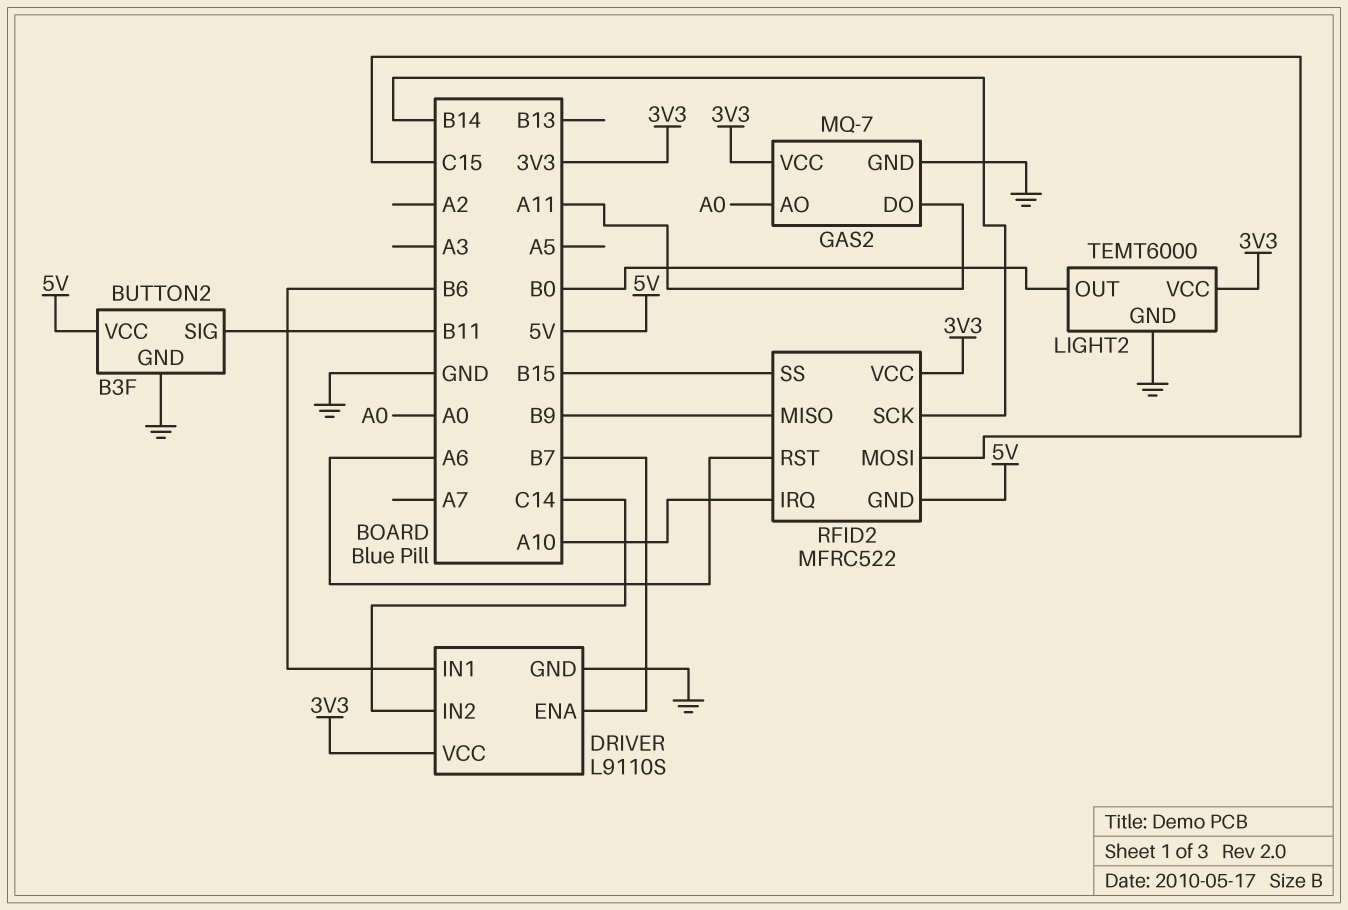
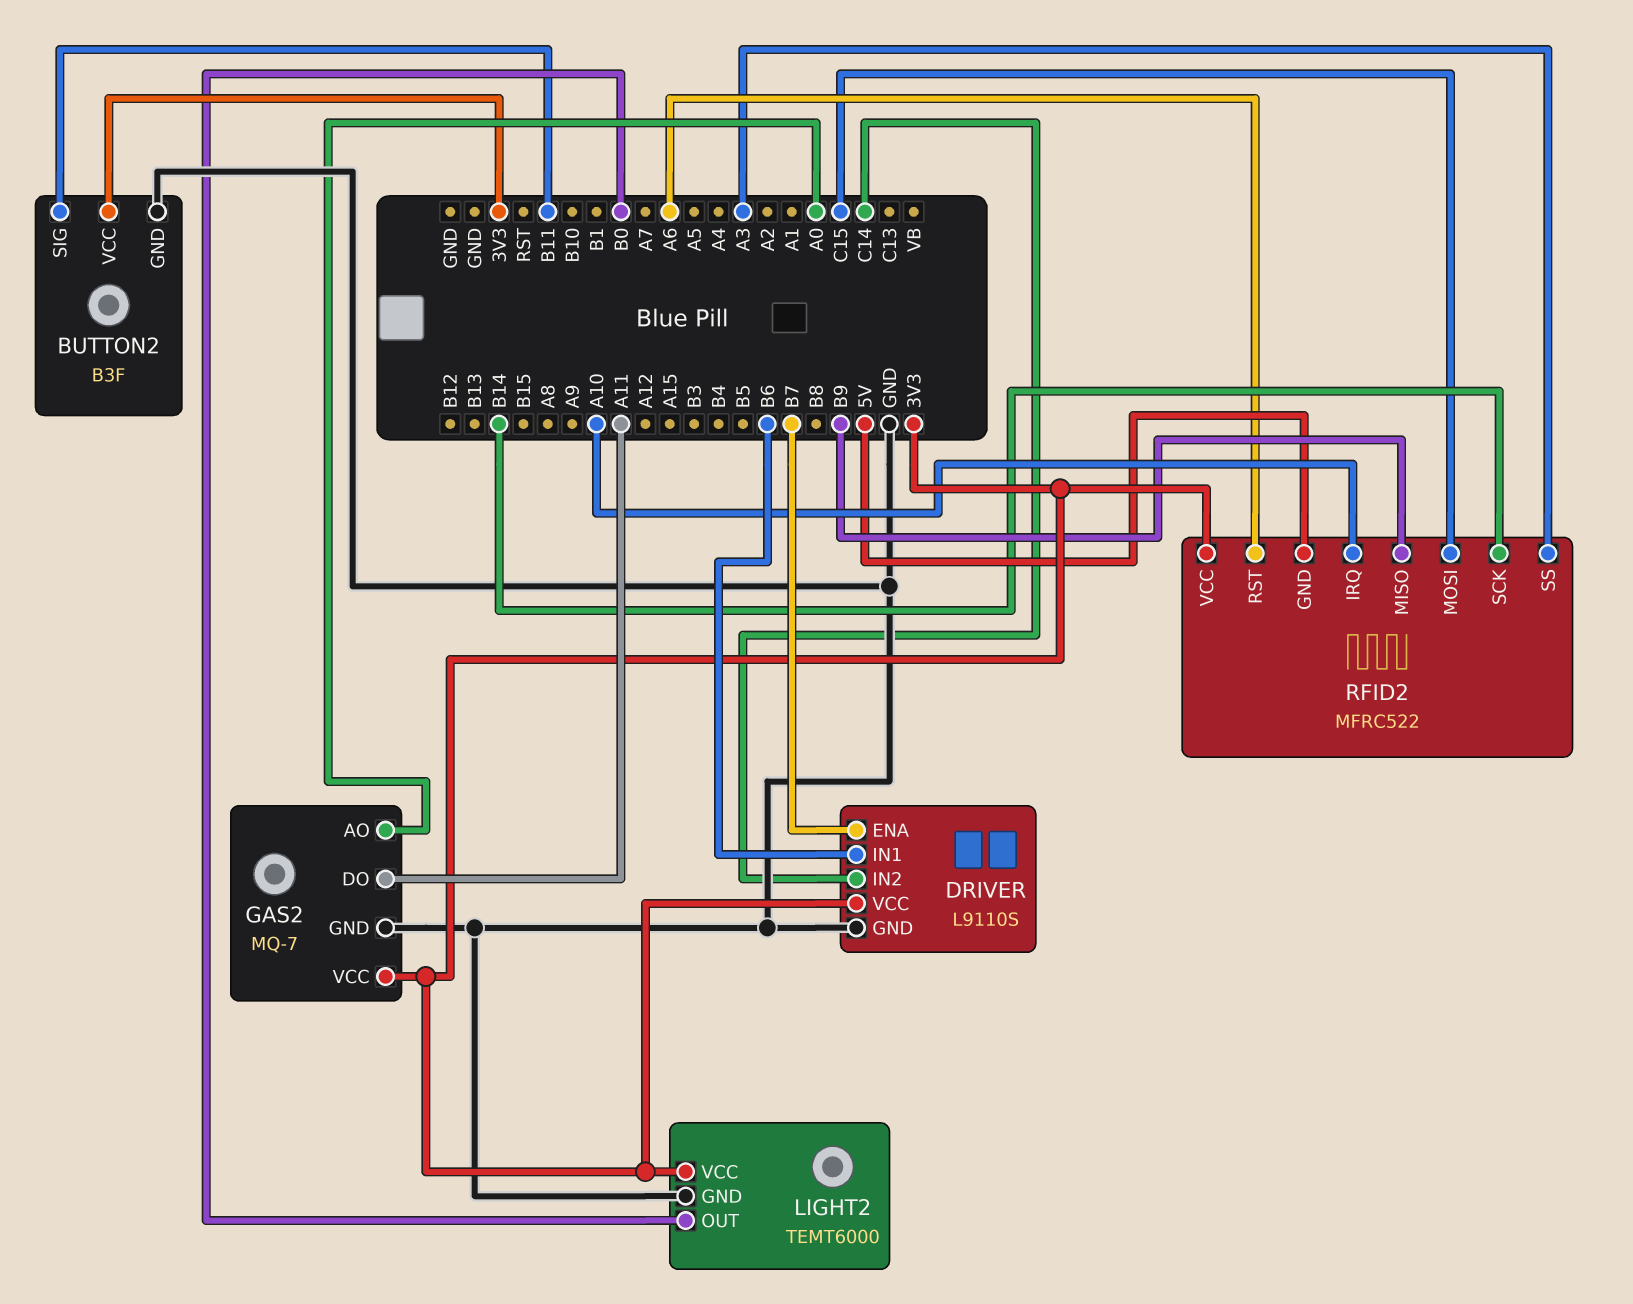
BUTTON2 pin VCC: 5V -> 3V3
RFID2 pin SS: B15 -> A3

